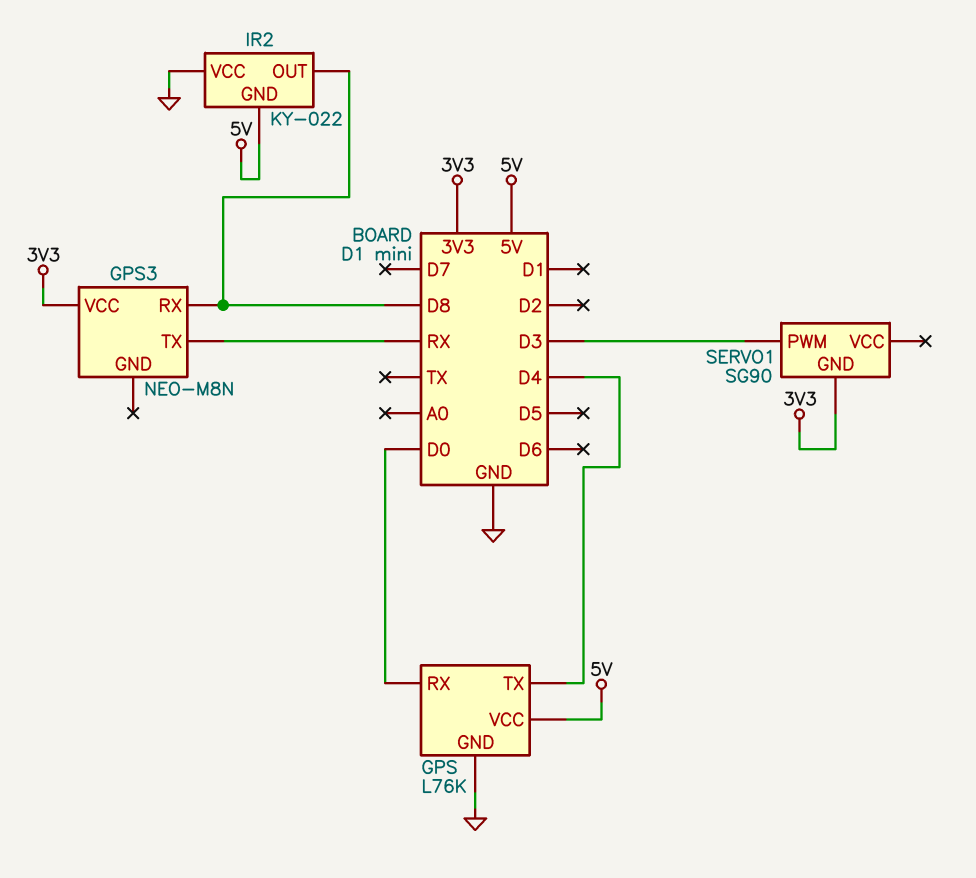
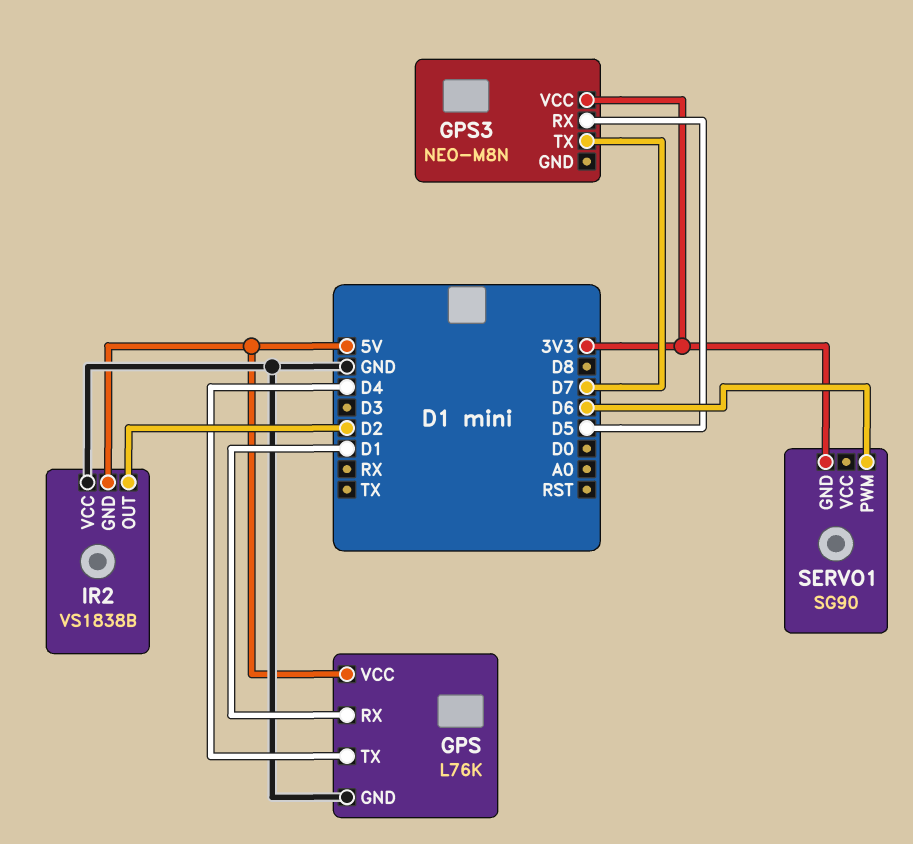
GPS pin RX: D0 -> D1
GPS3 pin RX: D8 -> D5
GPS3 pin TX: RX -> D7
IR2: KY-022 -> VS1838B
IR2 pin OUT: D8 -> D2
SERVO1 pin PWM: D3 -> D6

